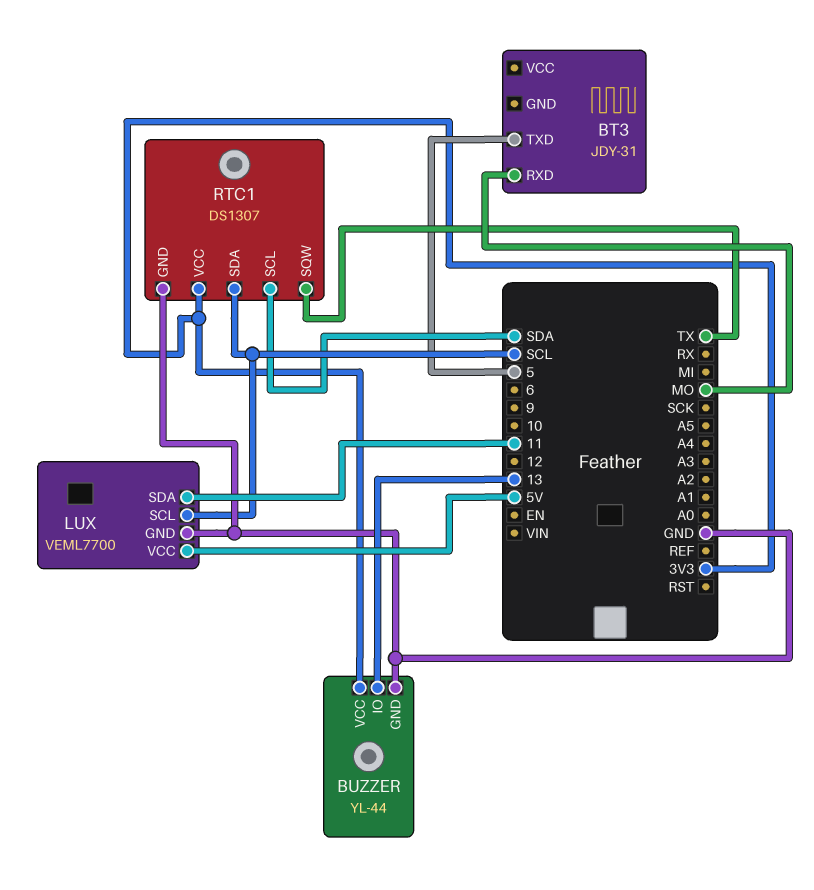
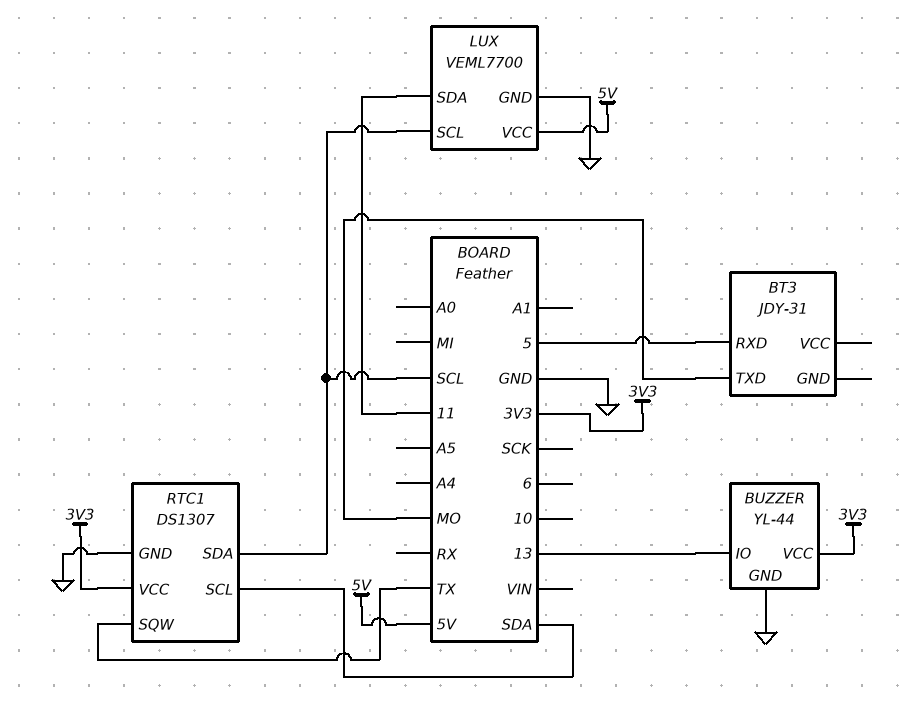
BT3 pin RXD: MO -> 5
BT3 pin TXD: 5 -> MO

